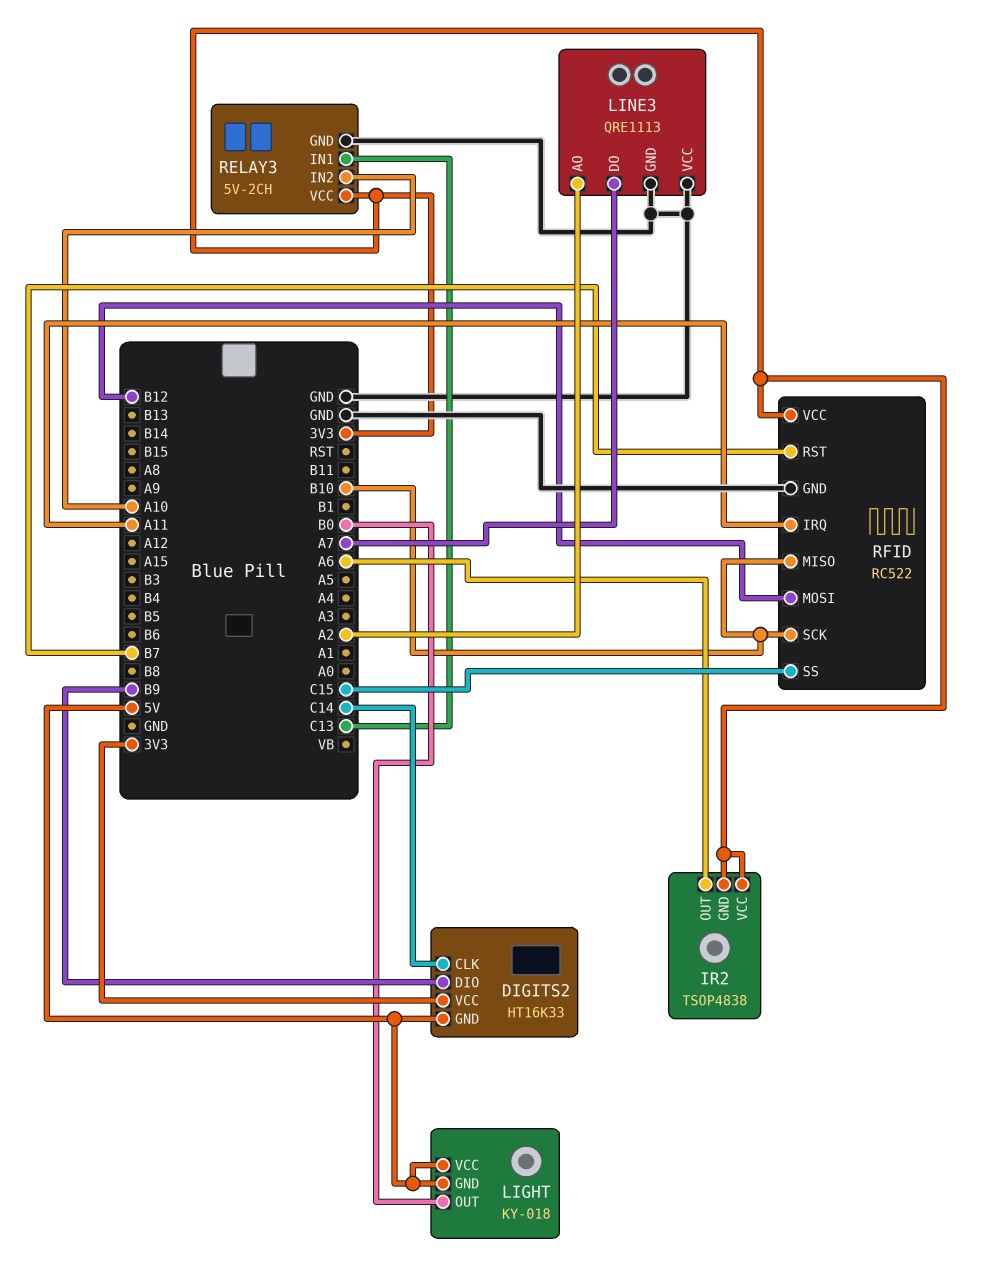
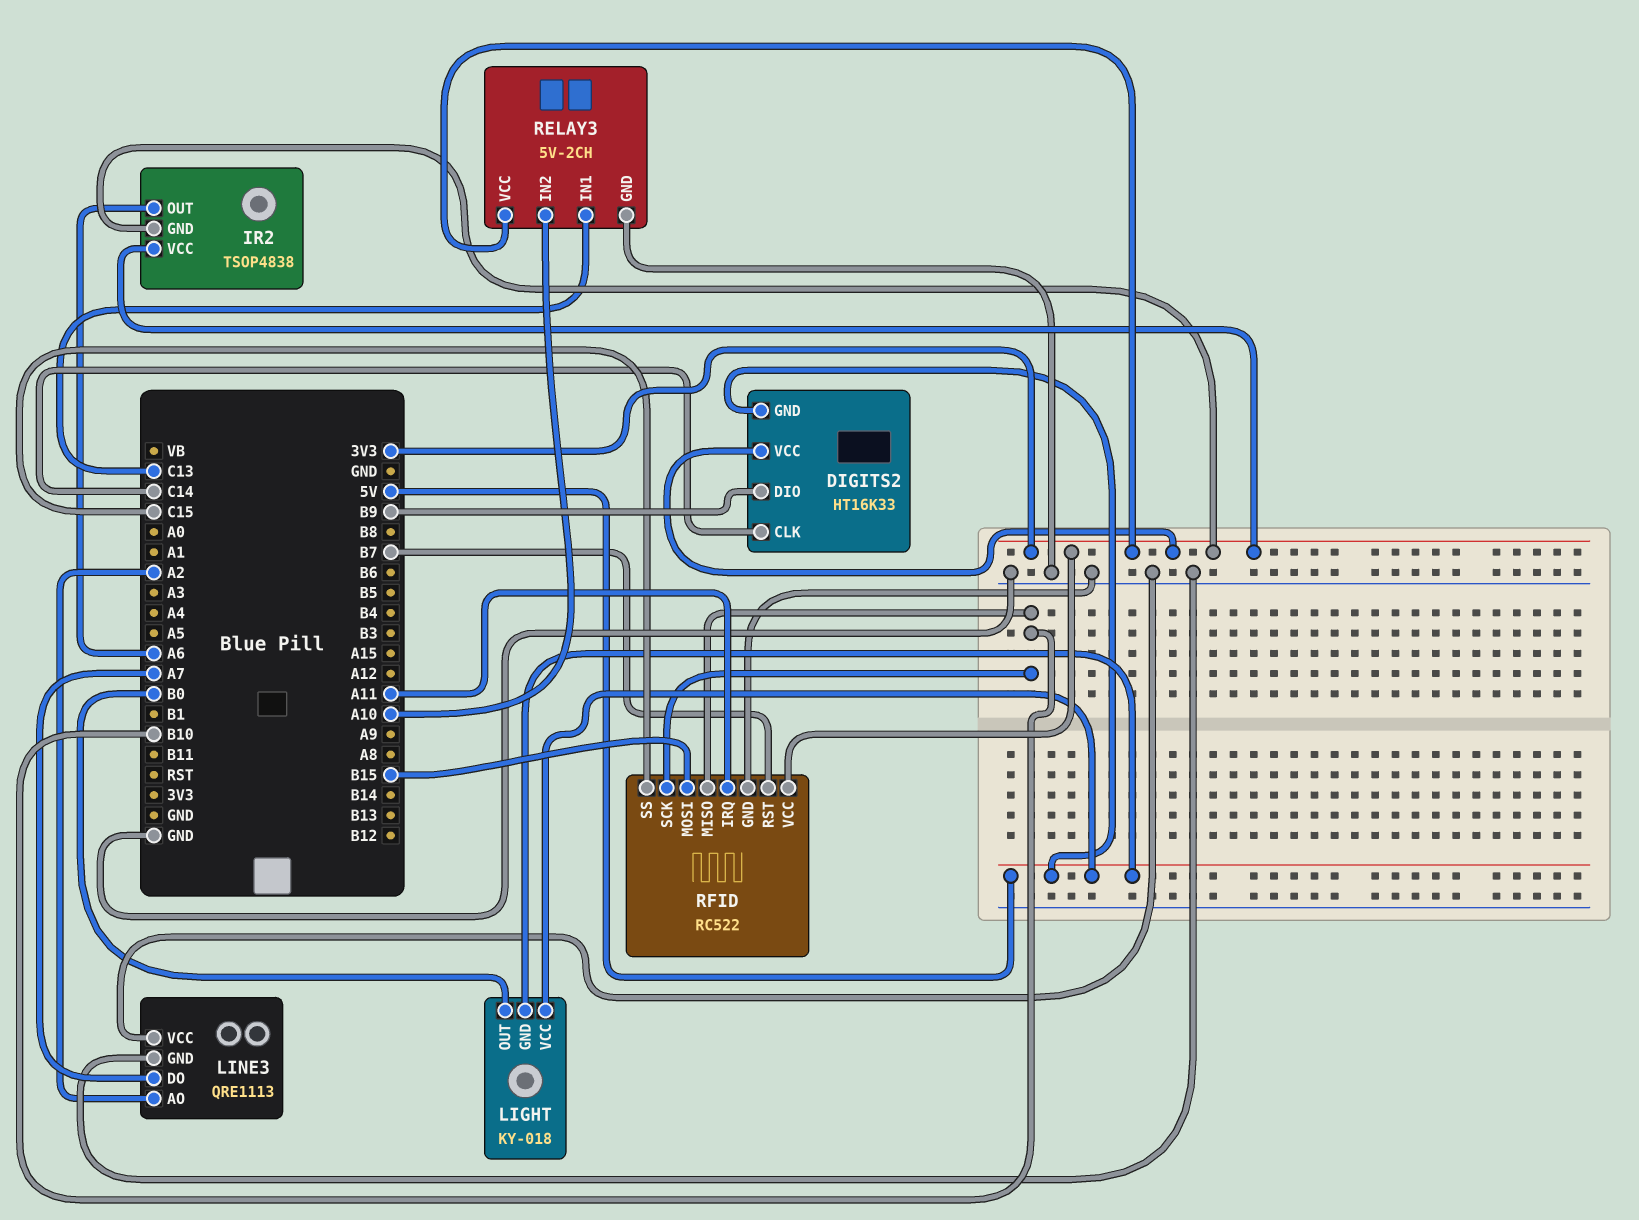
RFID pin MOSI: B12 -> B15

